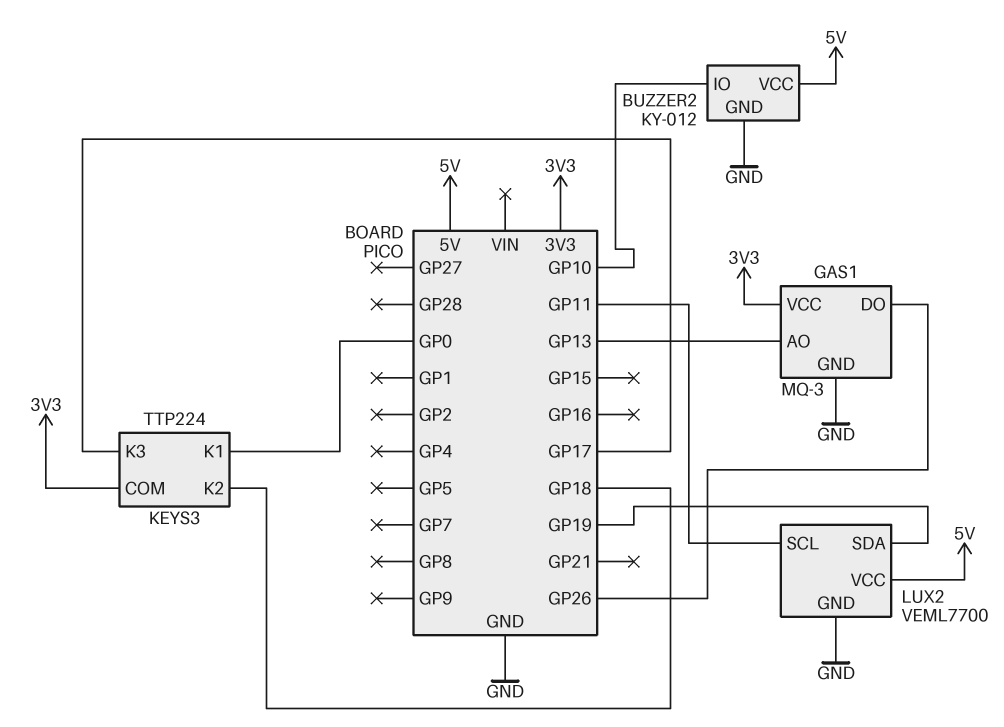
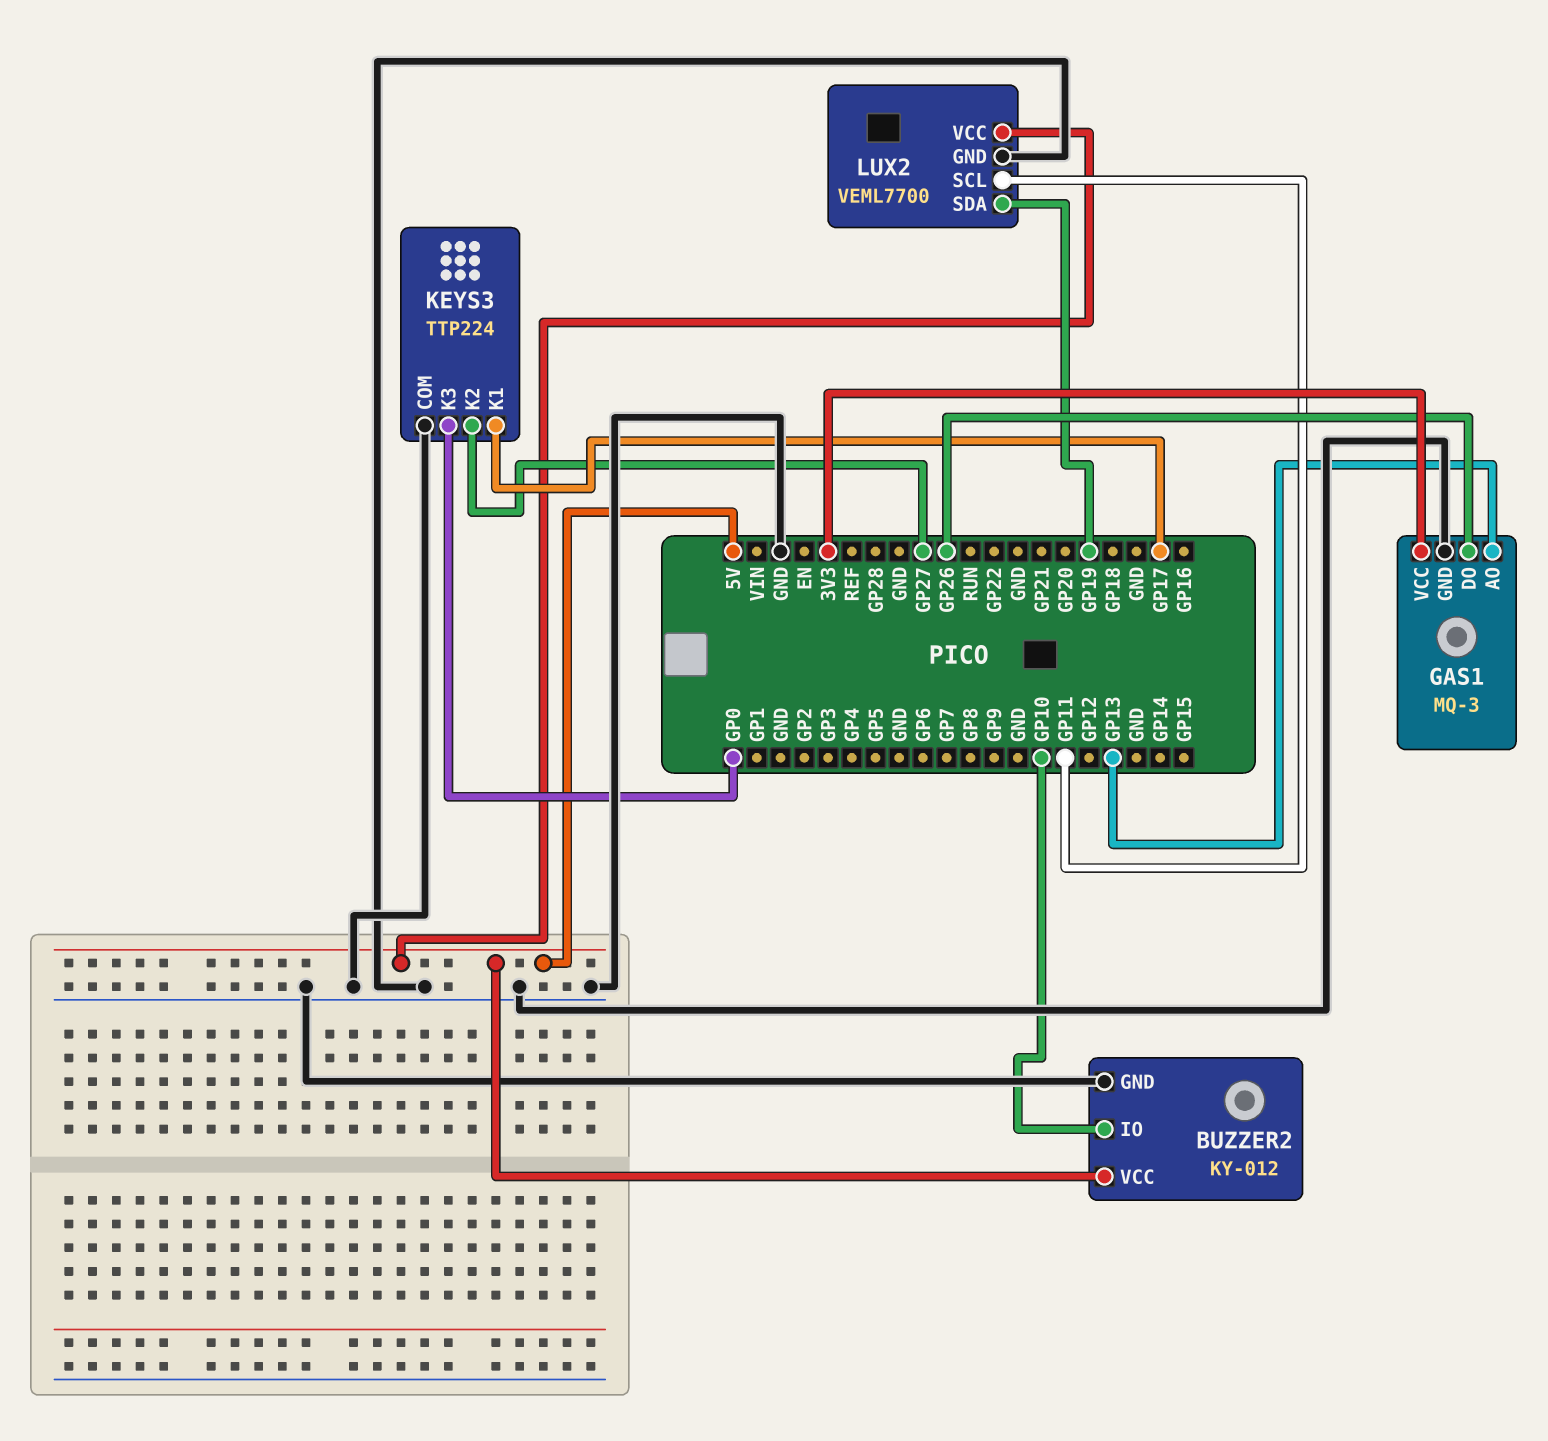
KEYS3 pin COM: 3V3 -> GND
KEYS3 pin K1: GP0 -> GP17
KEYS3 pin K2: GP18 -> GP27
KEYS3 pin K3: GP17 -> GP0

